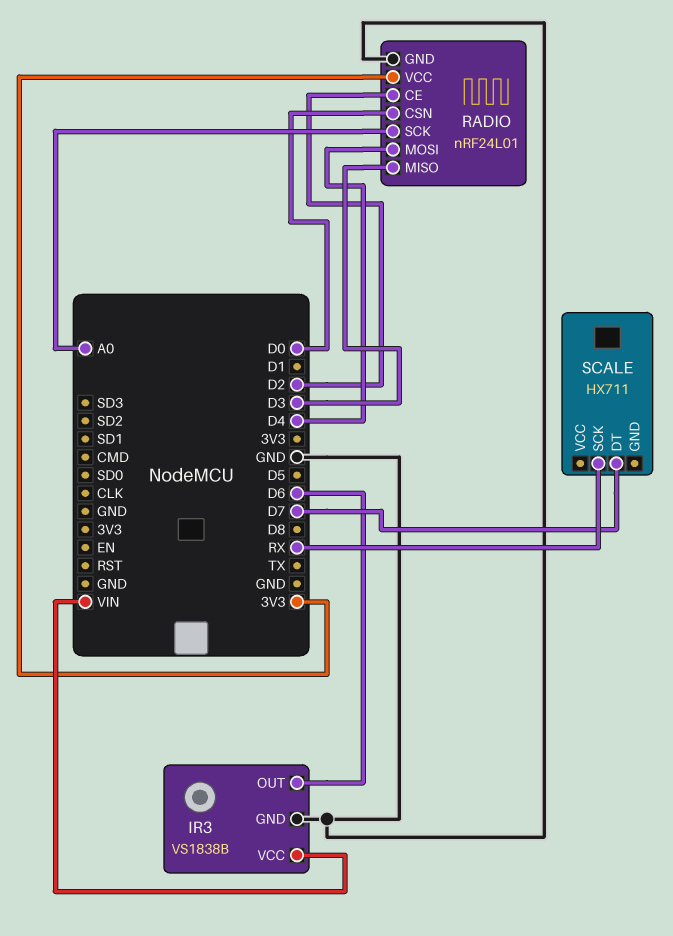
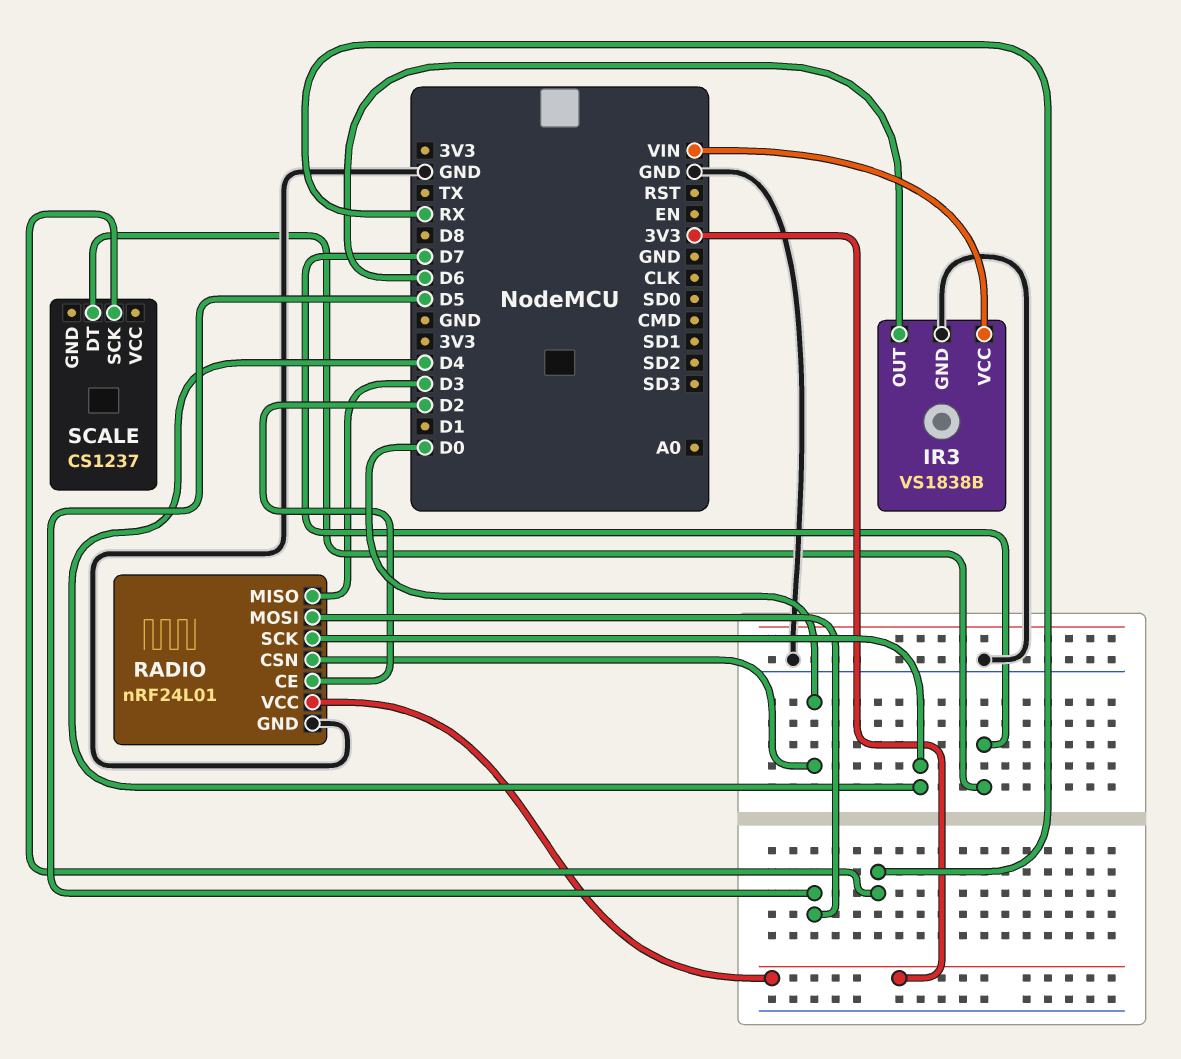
RADIO pin MOSI: D4 -> D5
RADIO pin SCK: A0 -> D4
SCALE: HX711 -> CS1237

